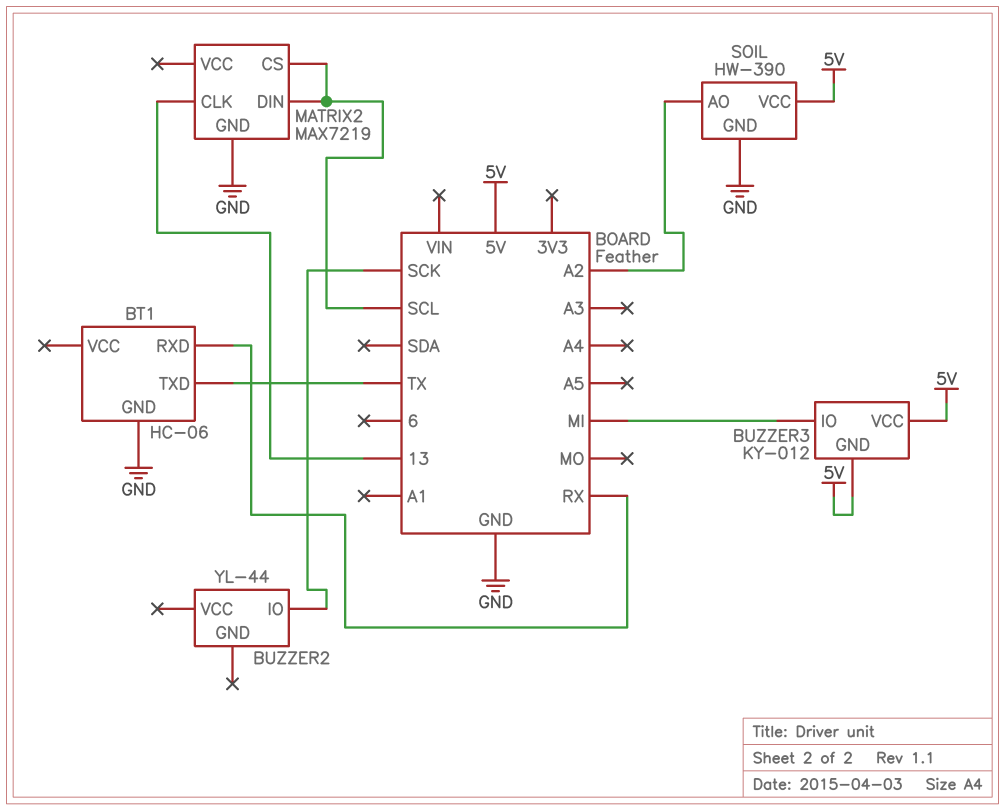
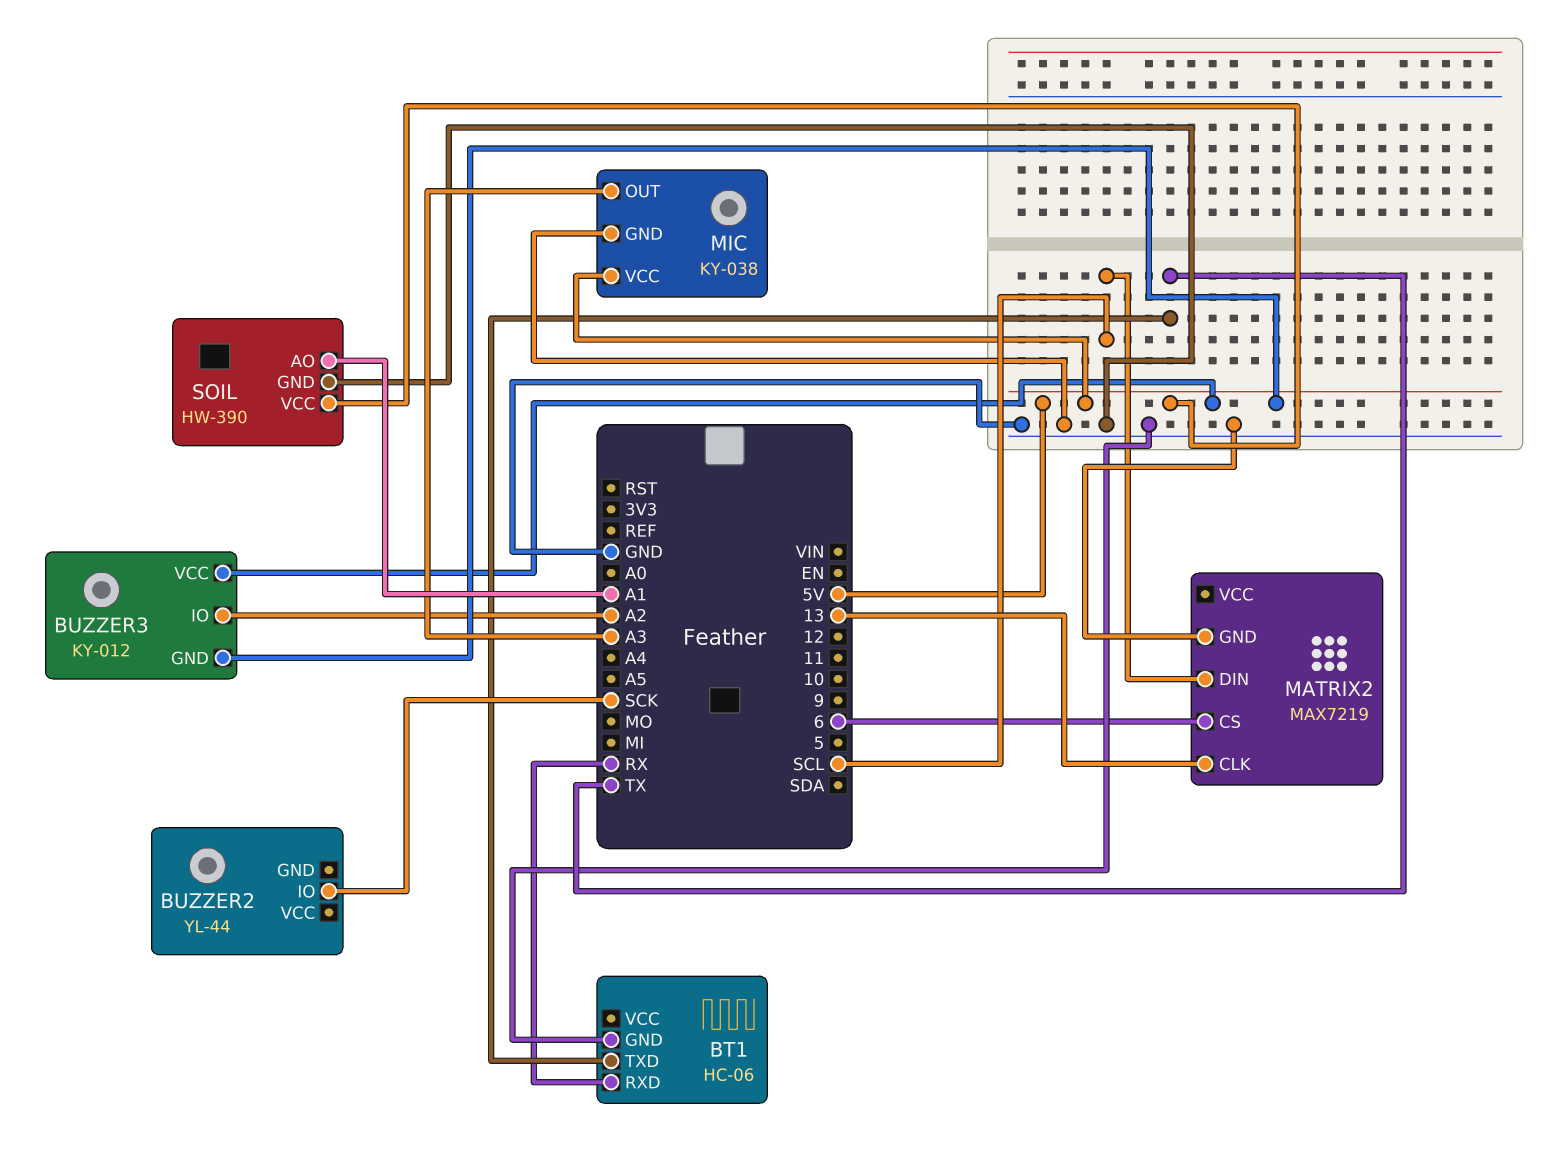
BUZZER3 pin IO: MI -> A2
MATRIX2 pin CS: SCL -> 6
MIC: none -> KY-038
MIC pin GND: none -> GND
MIC pin OUT: none -> A3
MIC pin VCC: none -> 5V
SOIL pin AO: A2 -> A1

